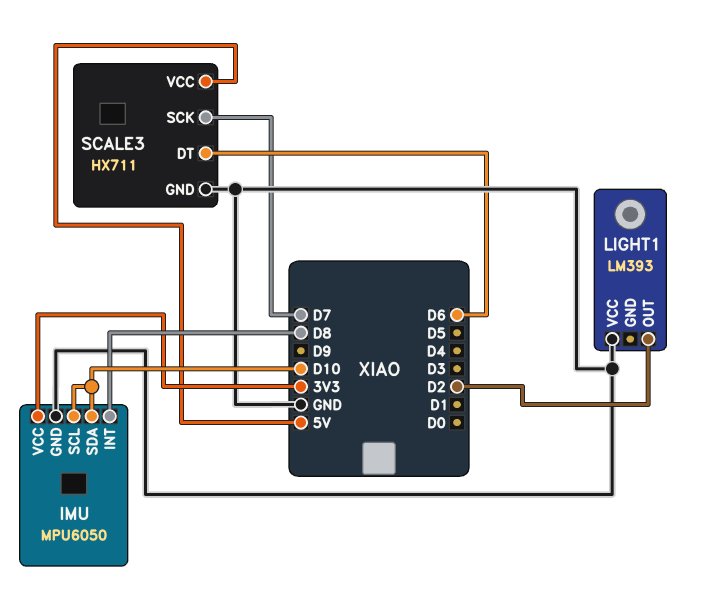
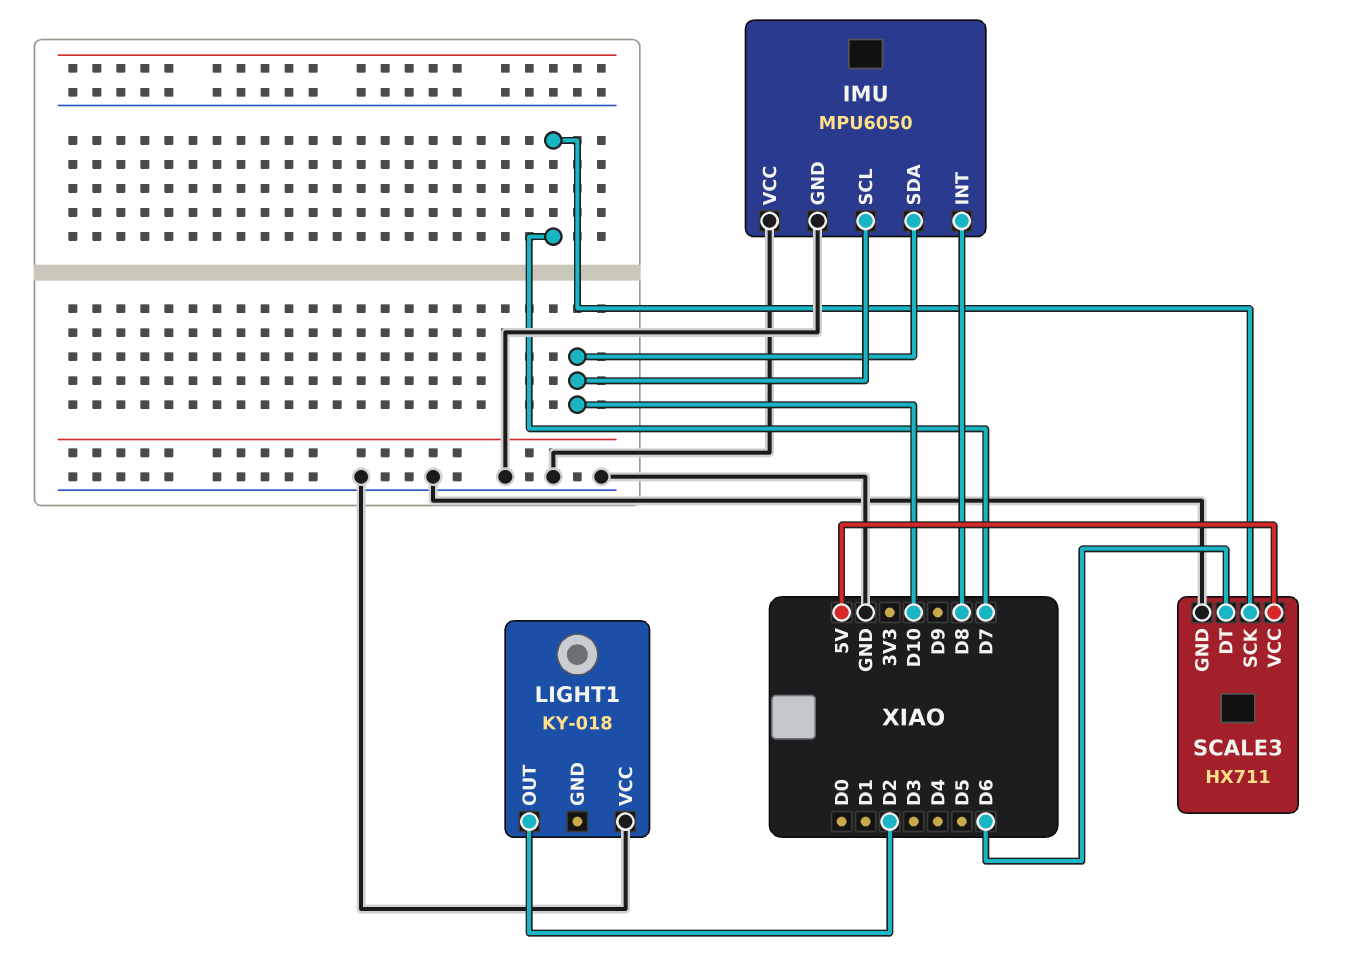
IMU pin VCC: 3V3 -> GND
LIGHT1: LM393 -> KY-018

